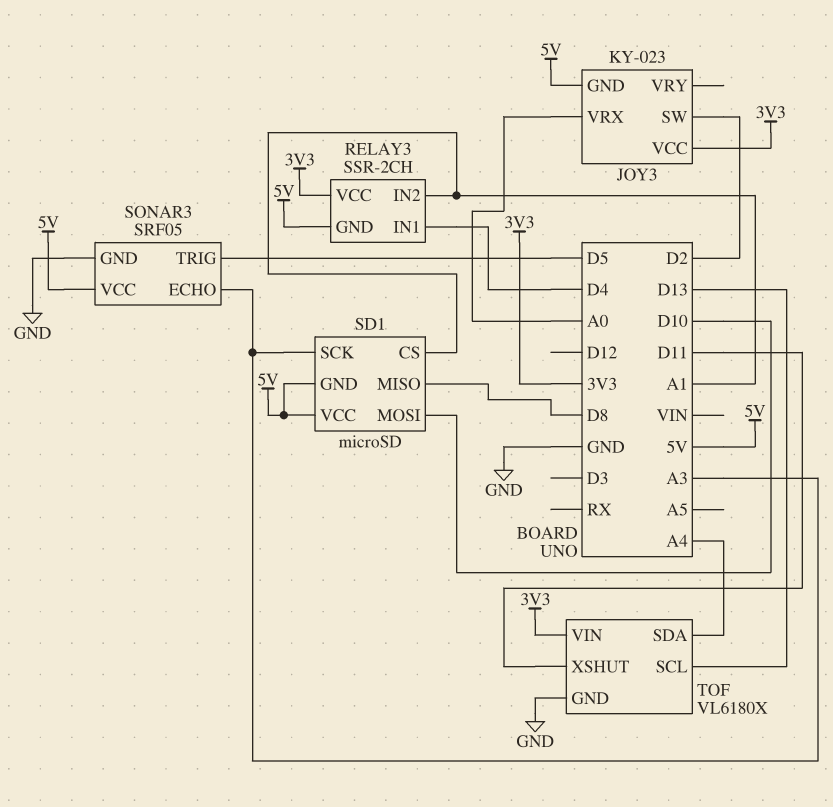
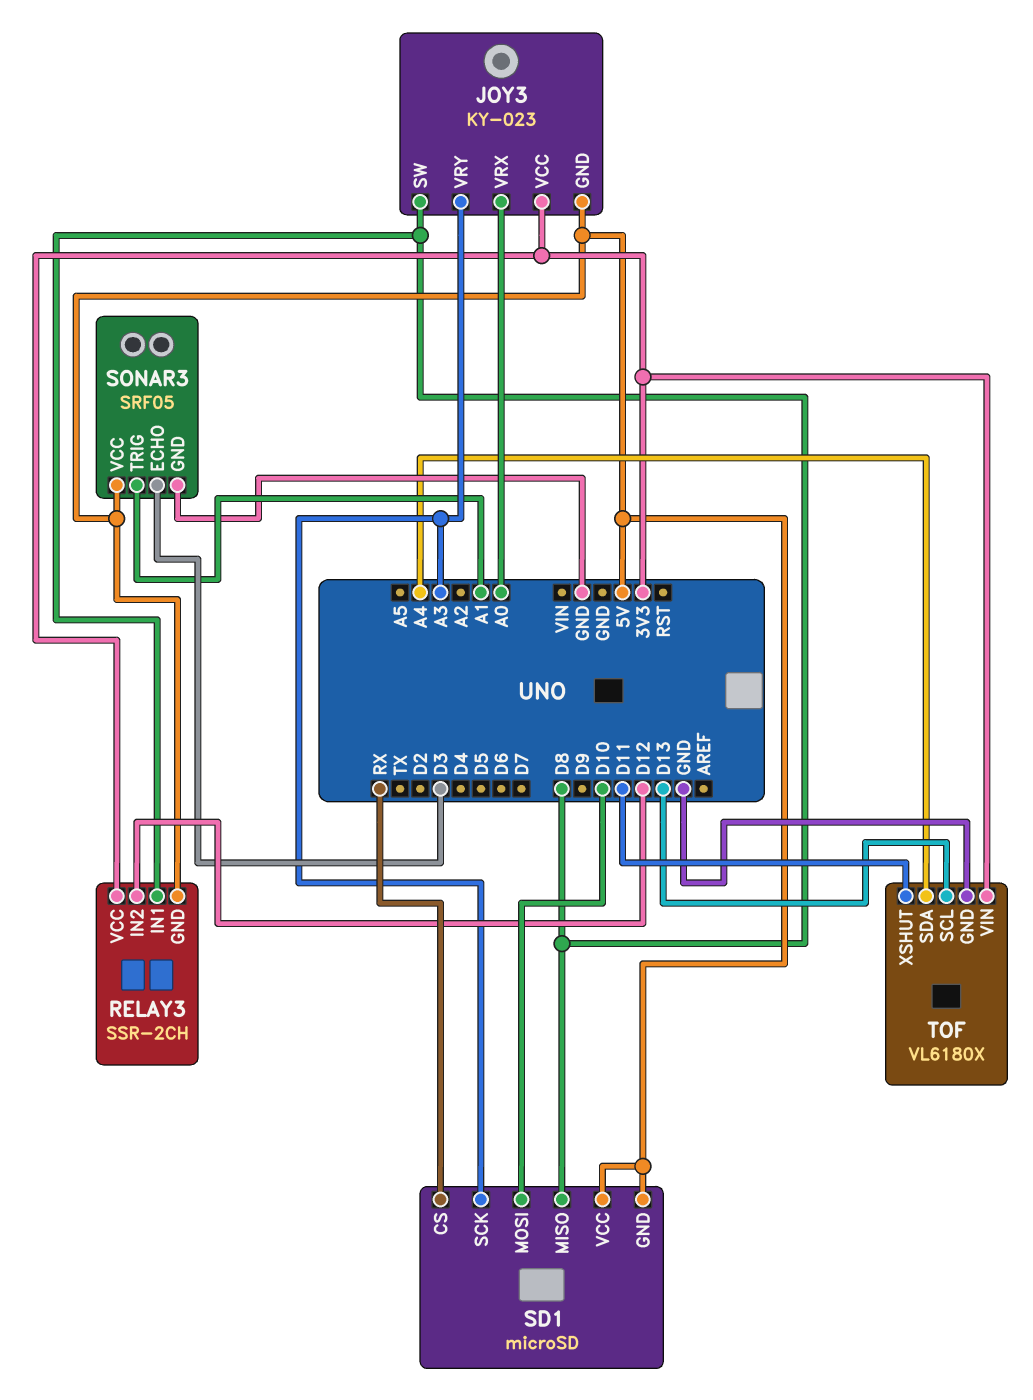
JOY3 pin SW: D2 -> D8
JOY3 pin VRY: none -> A3
RELAY3 pin IN1: D4 -> D8
RELAY3 pin IN2: A1 -> D12
SD1 pin CS: A1 -> RX
SONAR3 pin ECHO: A3 -> D3
SONAR3 pin TRIG: D5 -> A1

